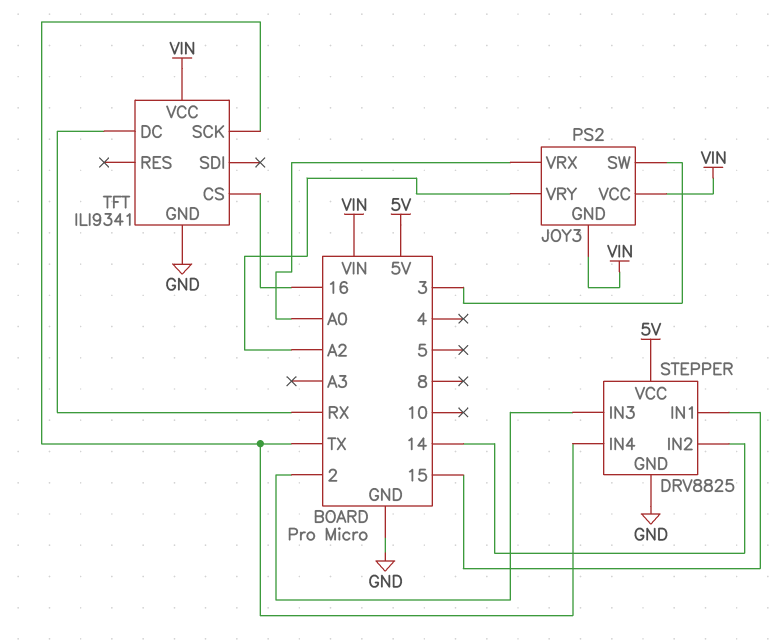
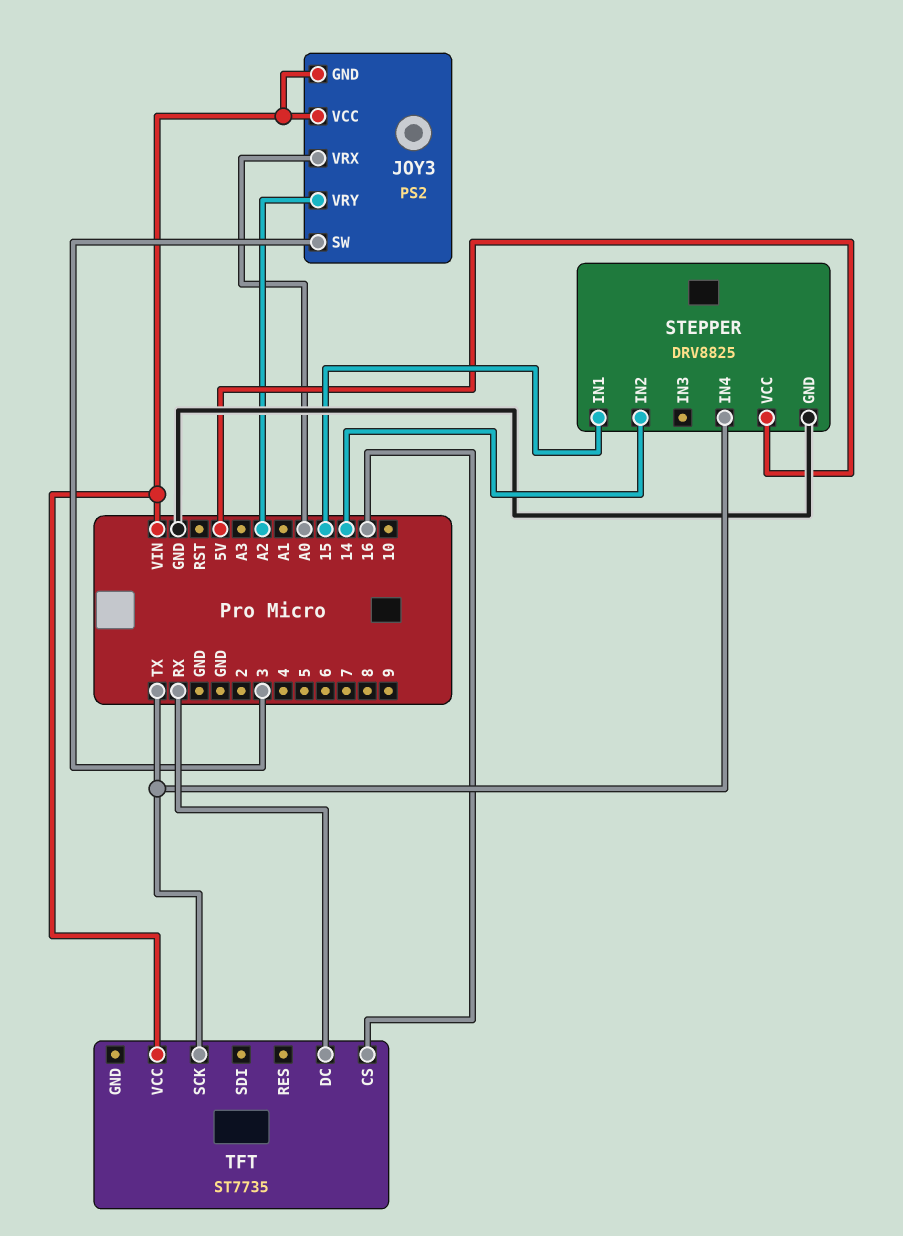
STEPPER pin IN3: 2 -> none
TFT: ILI9341 -> ST7735
TFT pin GND: GND -> none

